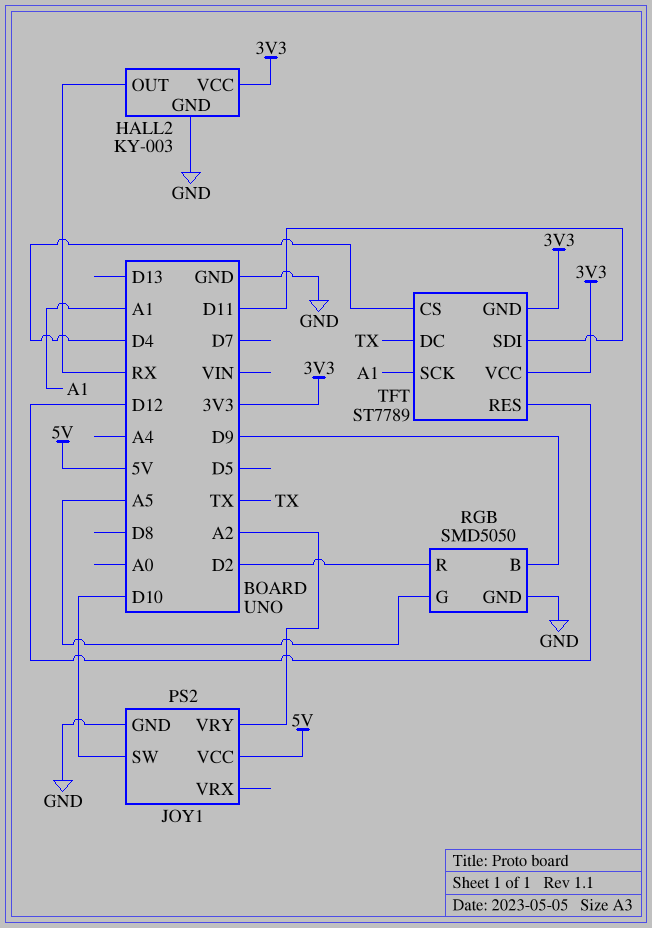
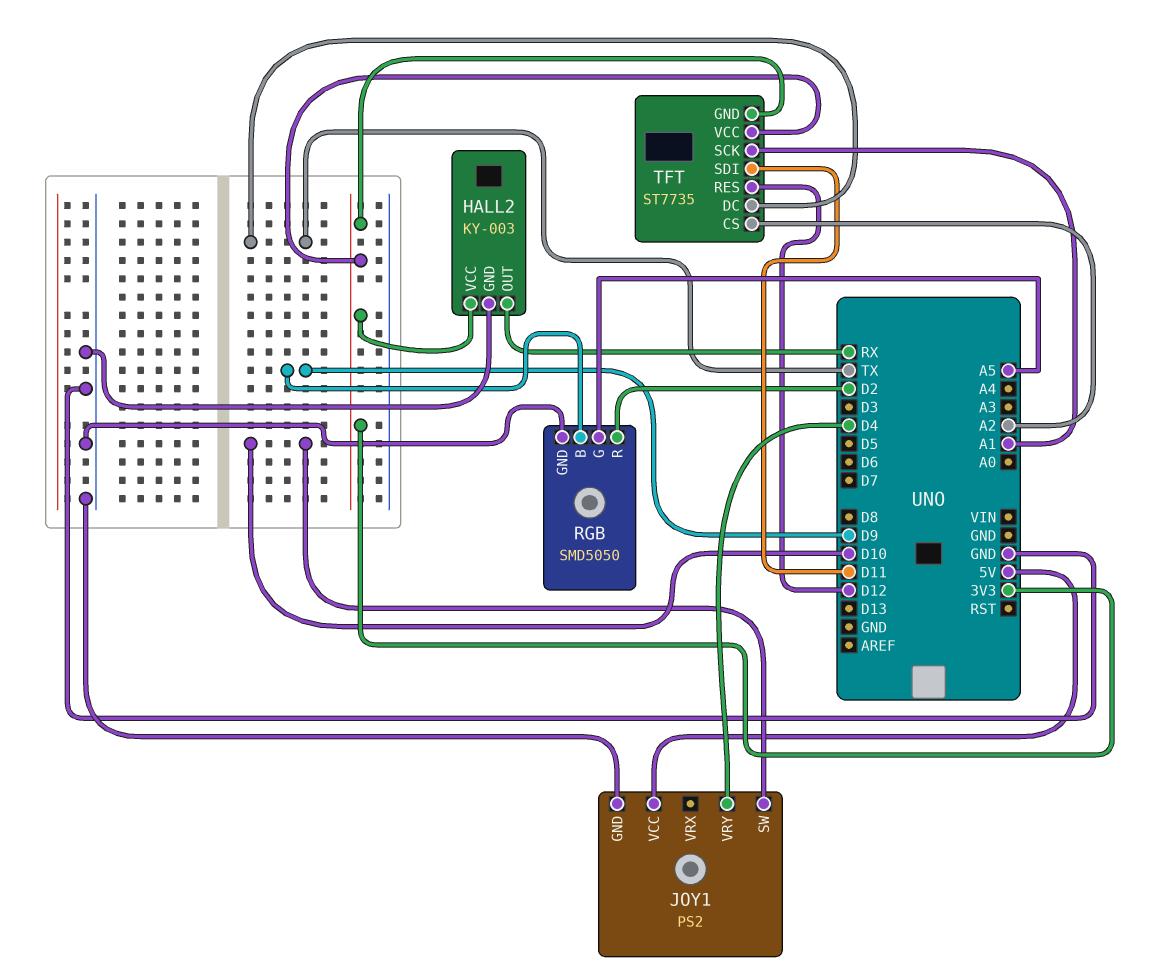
JOY1 pin VRY: A2 -> D4
TFT: ST7789 -> ST7735
TFT pin CS: D4 -> A2

